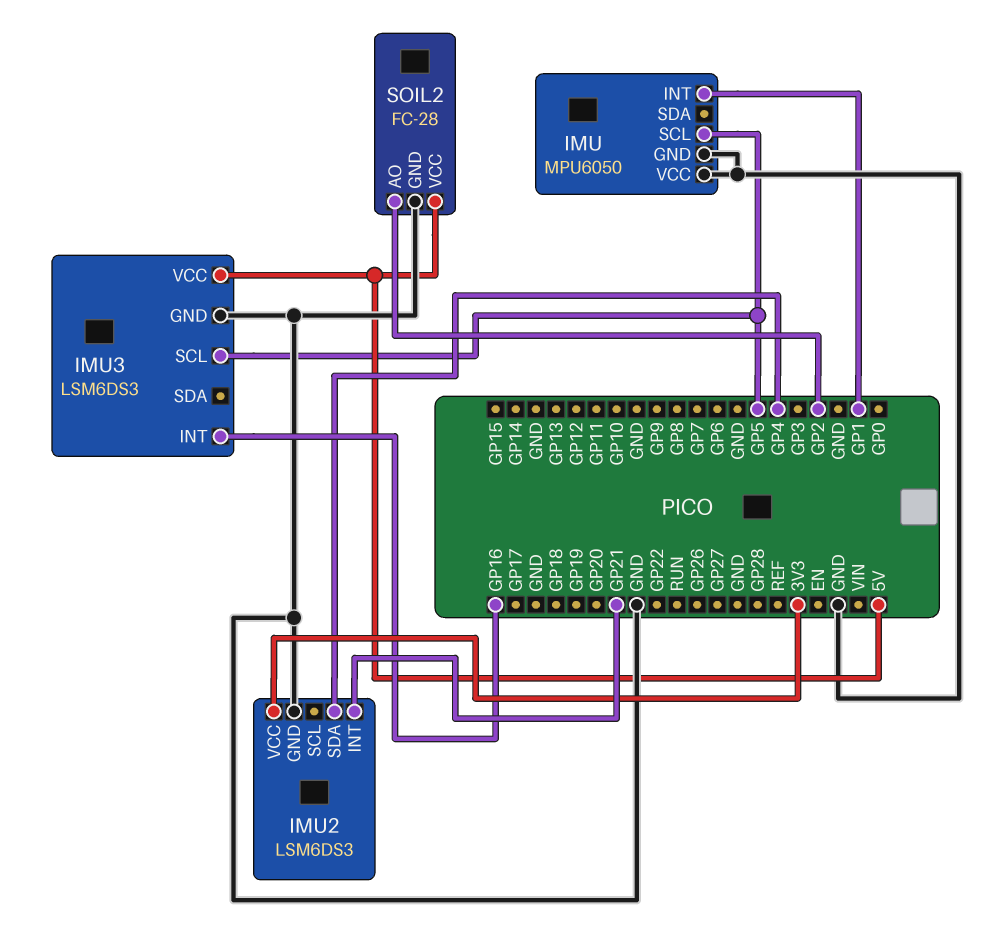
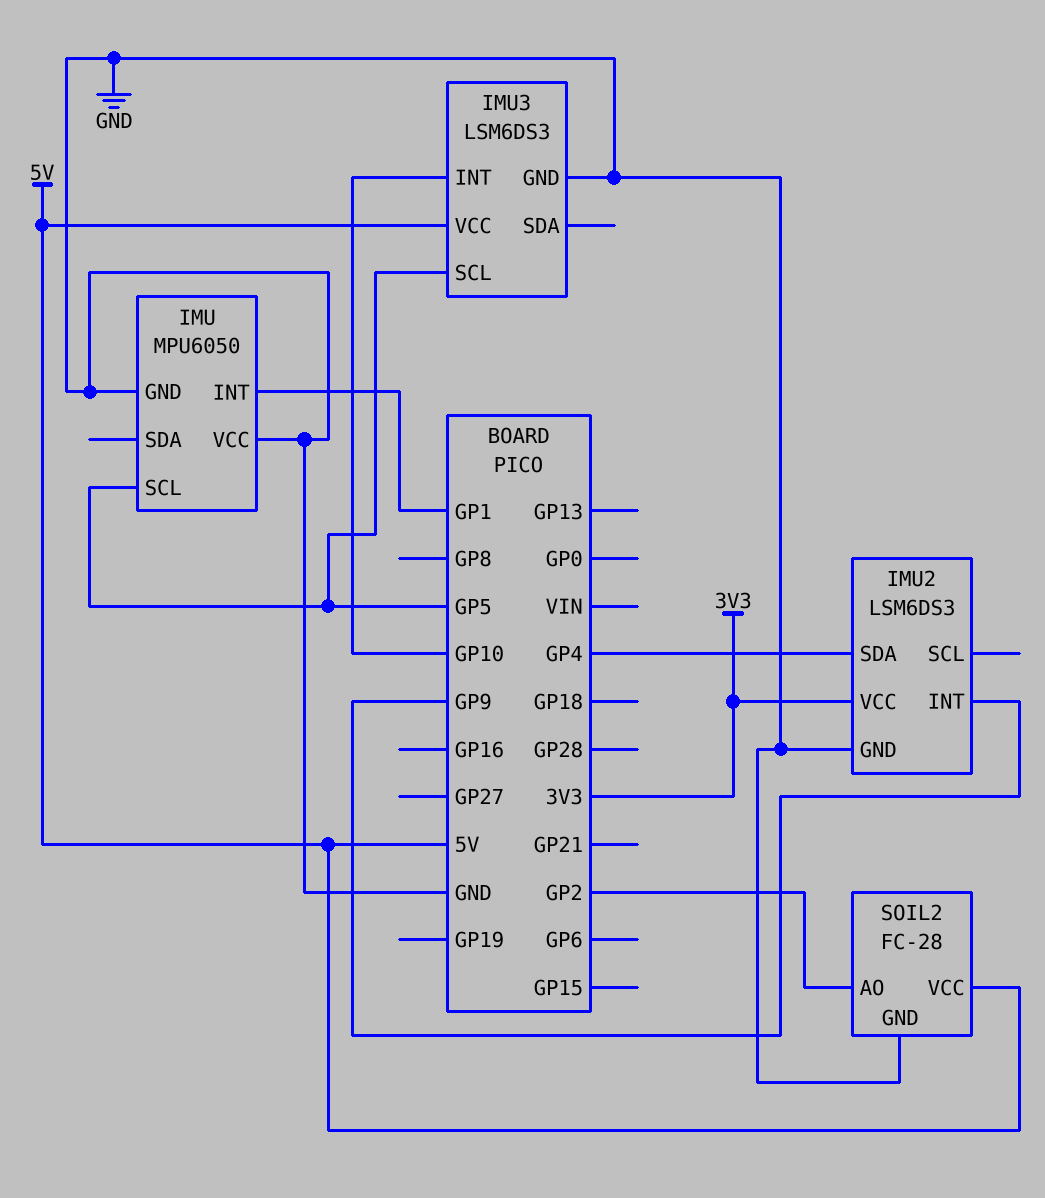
IMU2 pin INT: GP21 -> GP9
IMU3 pin INT: GP16 -> GP10

